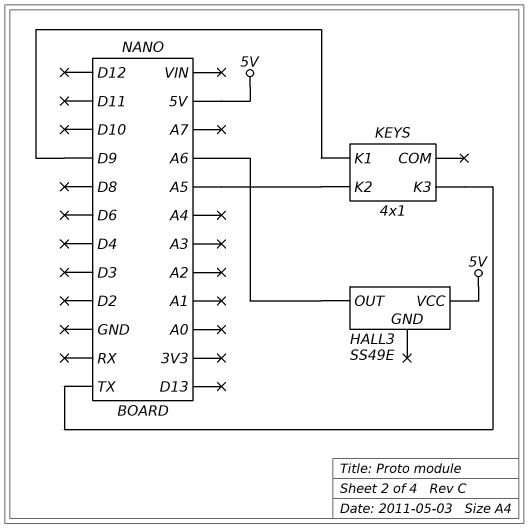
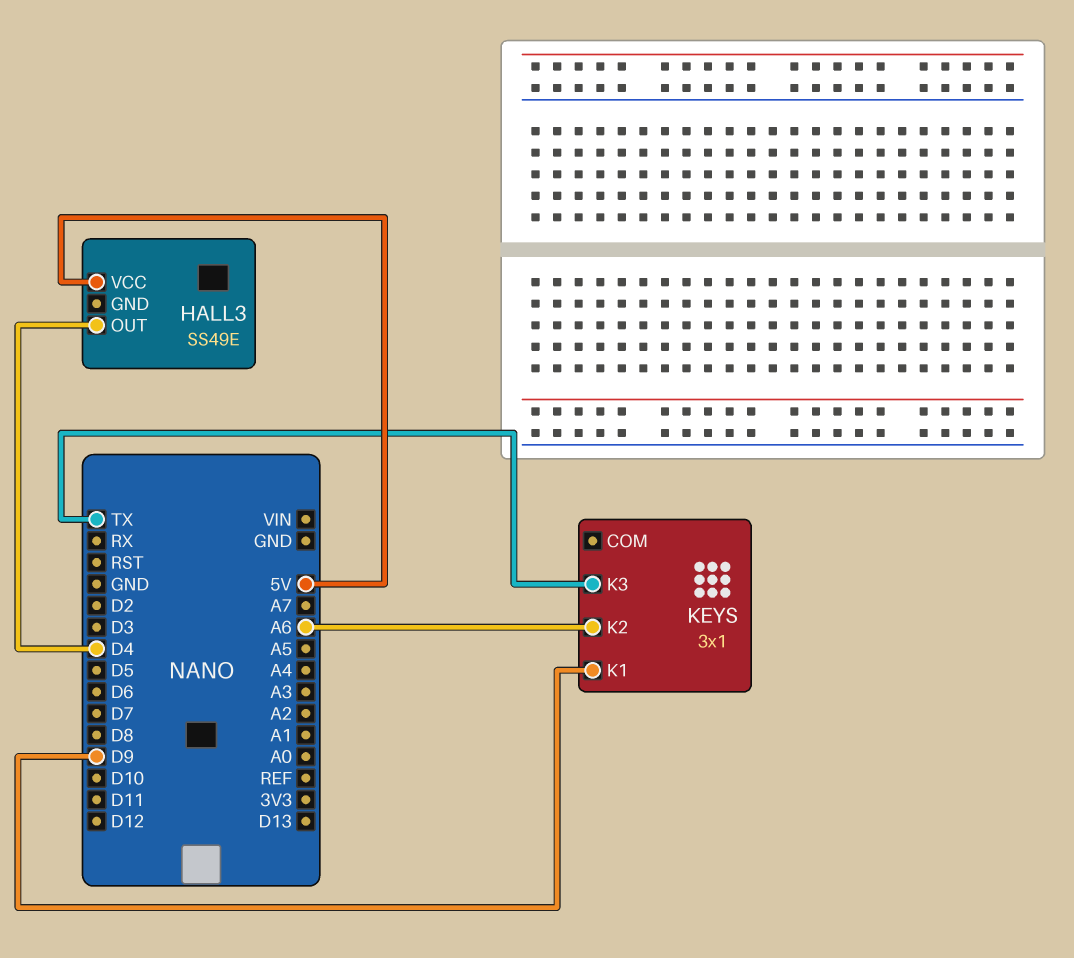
HALL3 pin OUT: A6 -> D4
KEYS: 4x1 -> 3x1
KEYS pin K2: A5 -> A6

